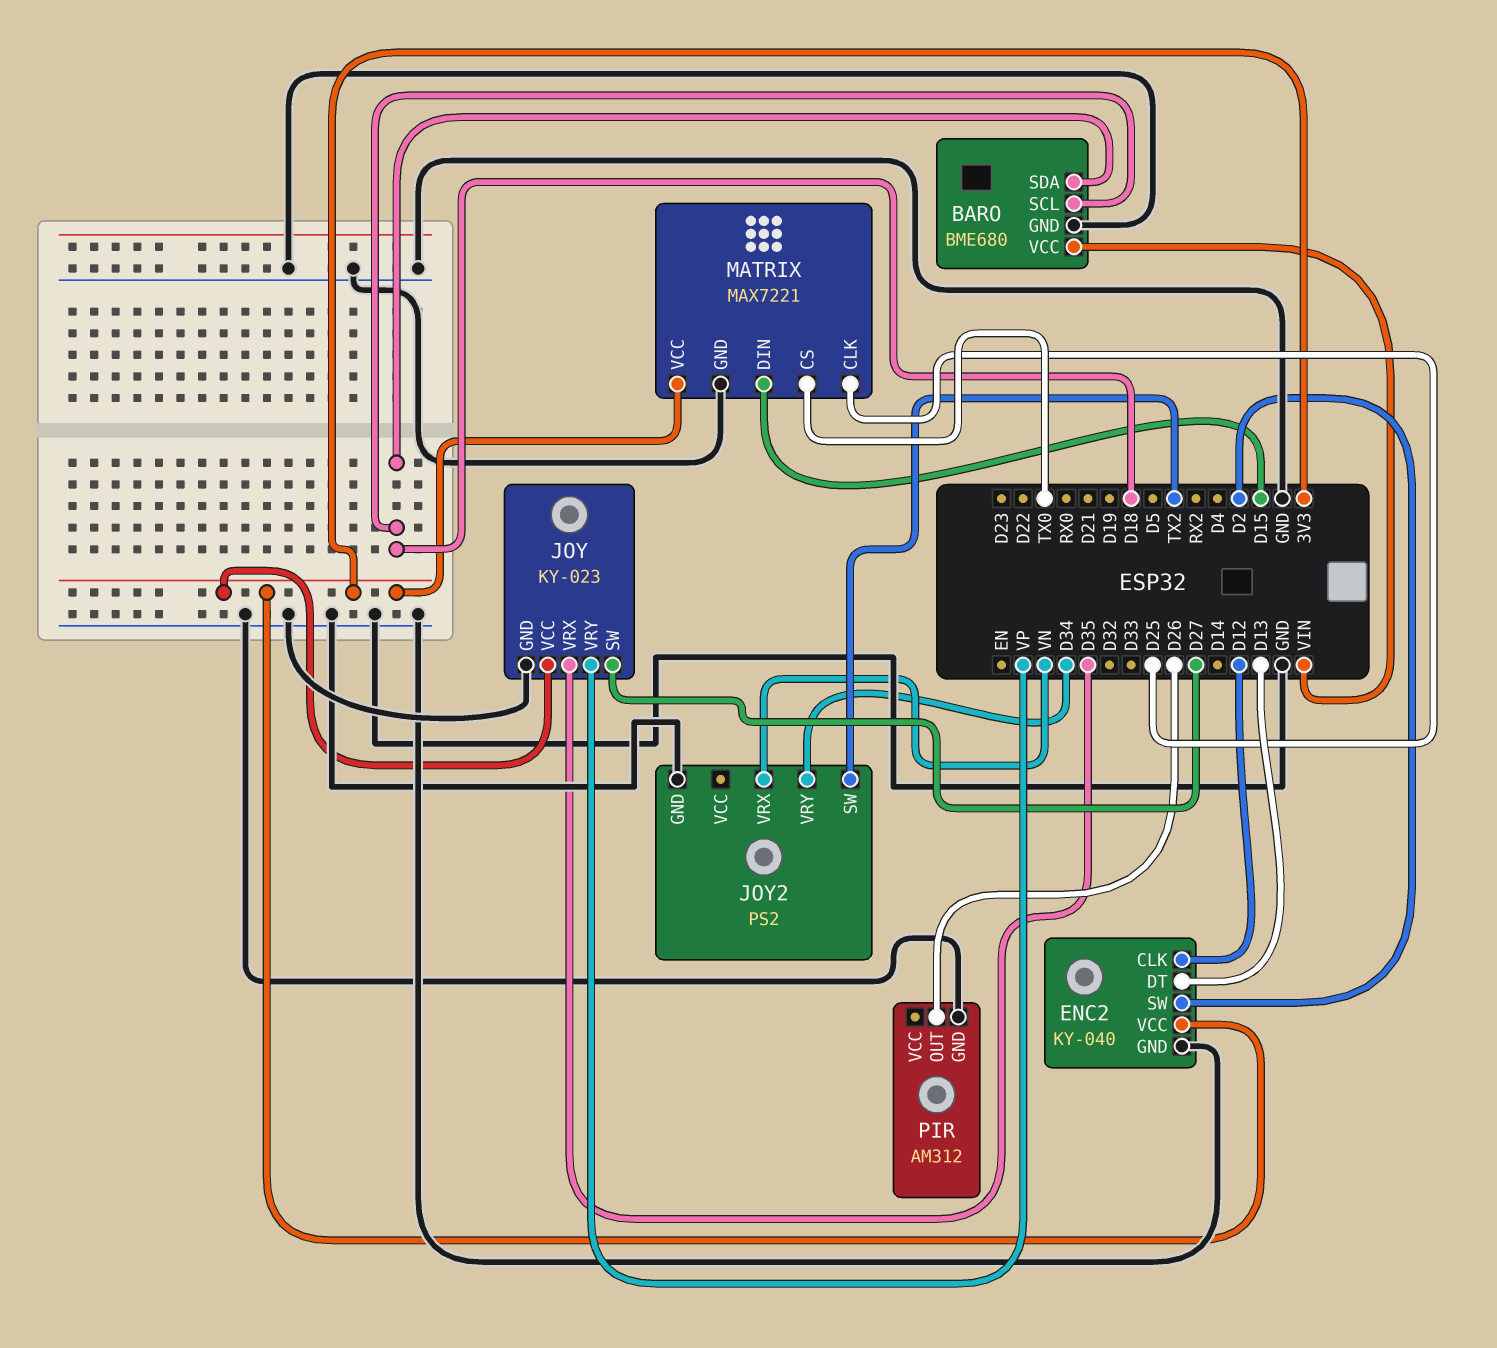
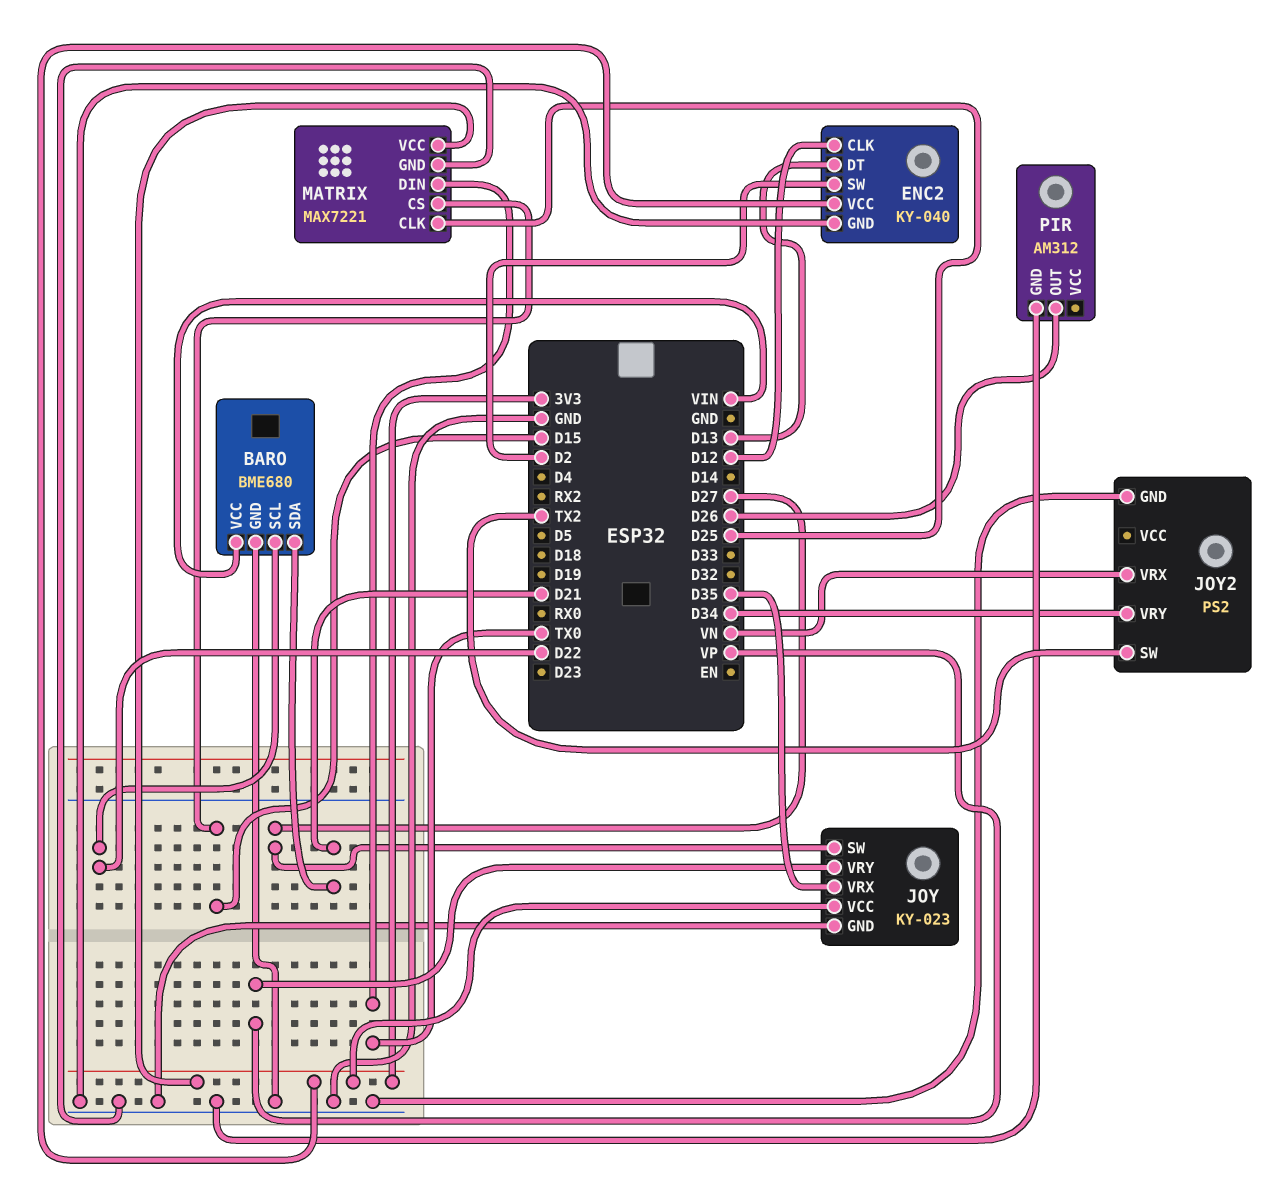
BARO pin SCL: D18 -> D22
BARO pin SDA: D18 -> D21
MATRIX pin CS: TX0 -> D15
MATRIX pin DIN: D15 -> TX0

